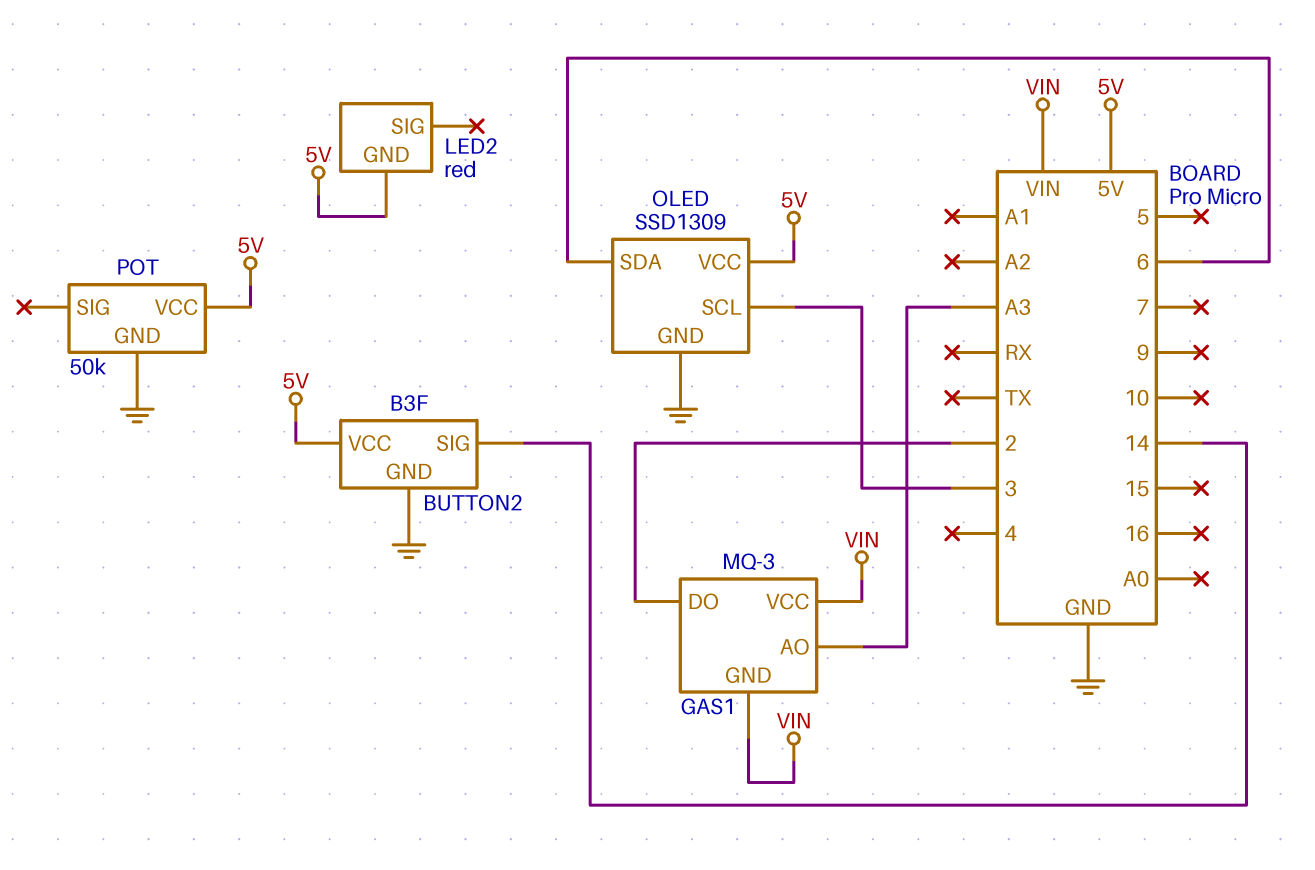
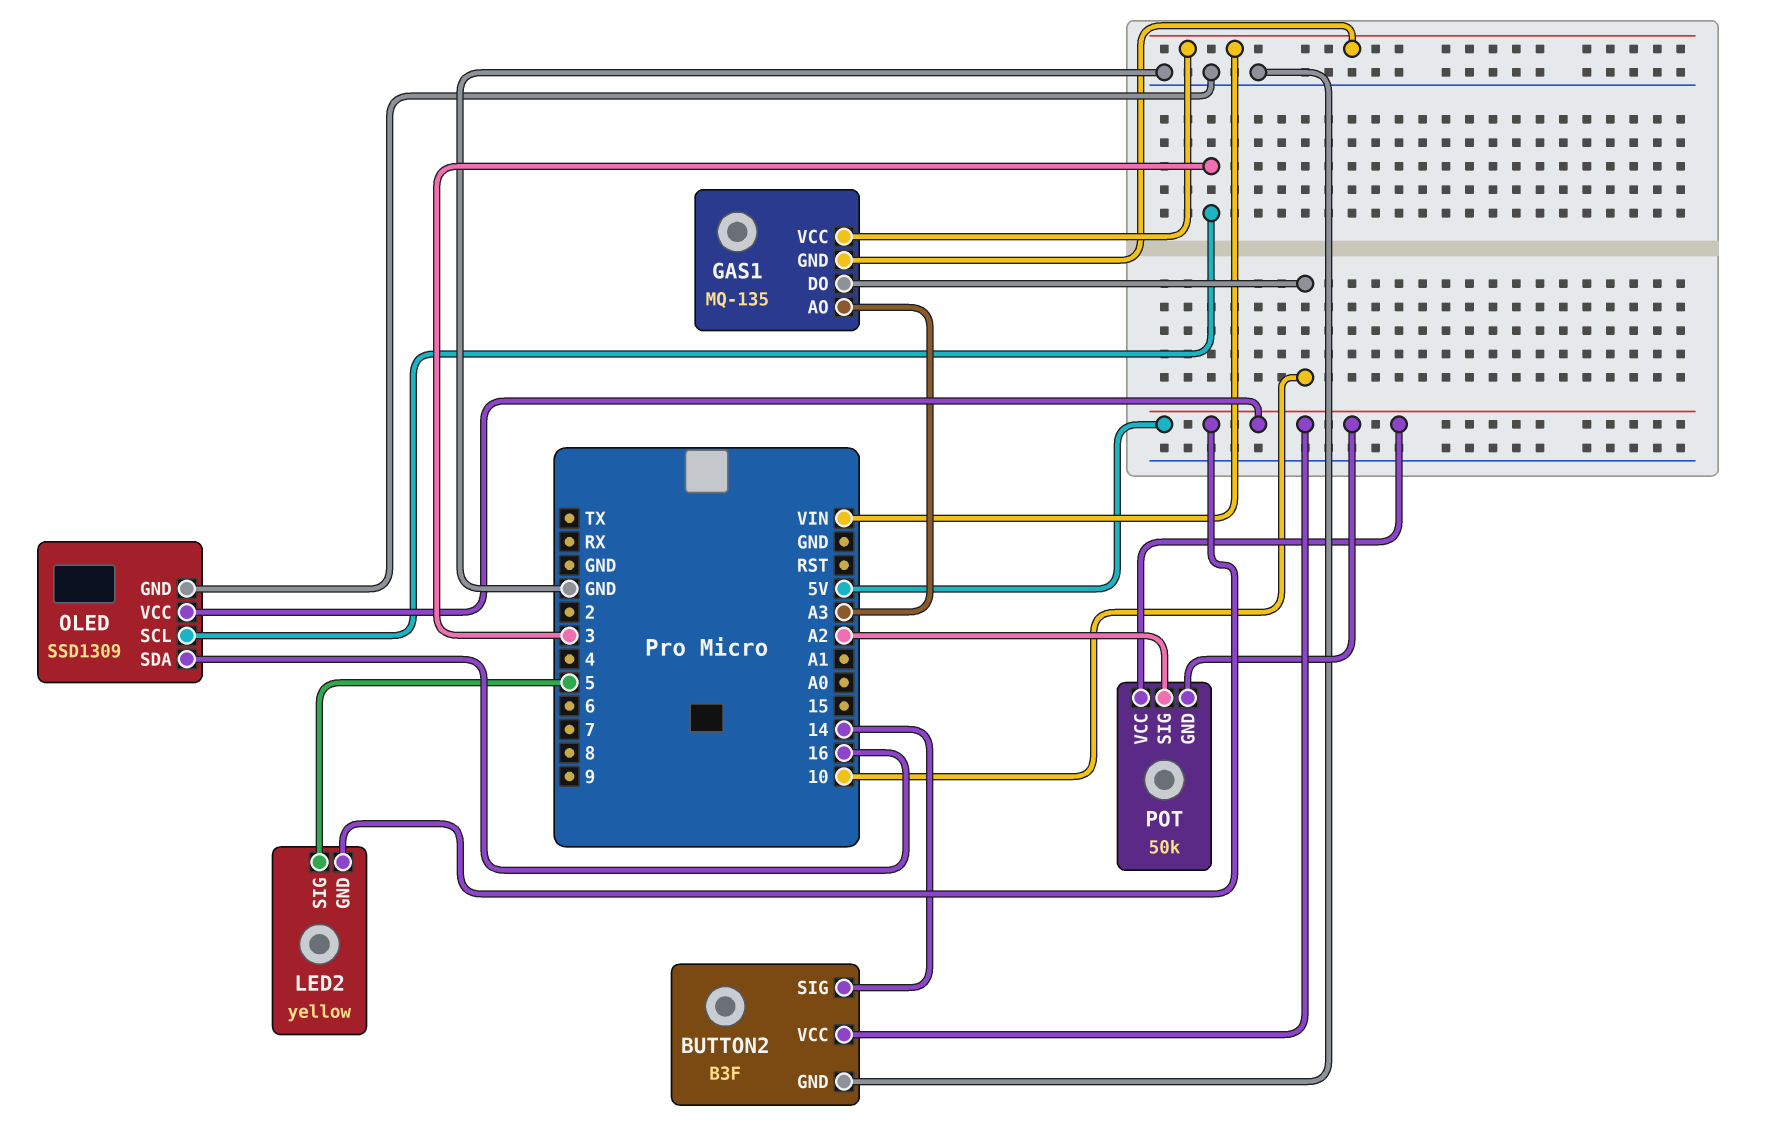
GAS1: MQ-3 -> MQ-135
GAS1 pin DO: 2 -> 10
LED2: red -> yellow
LED2 pin SIG: none -> 5
OLED pin SDA: 6 -> 16
POT pin GND: GND -> 5V
POT pin SIG: none -> A2

